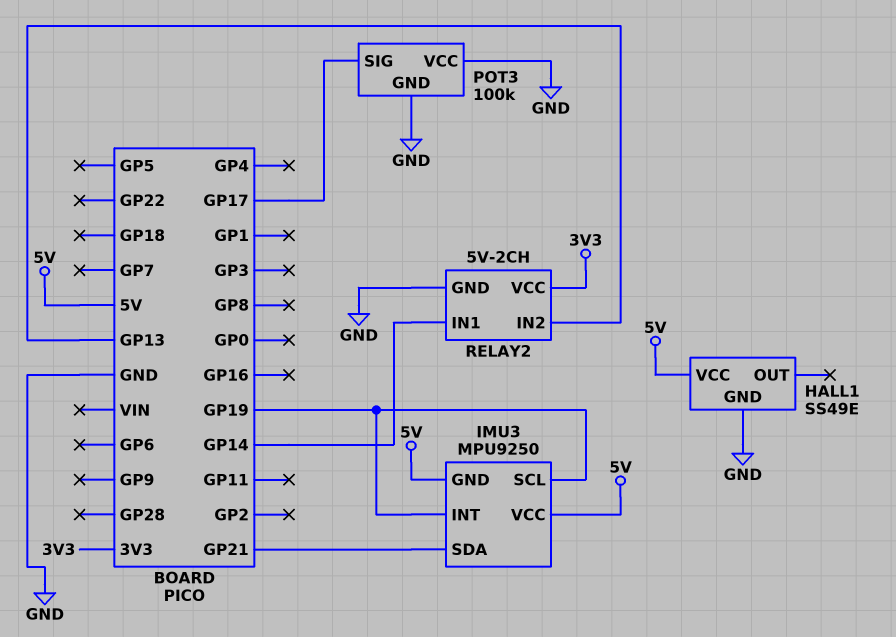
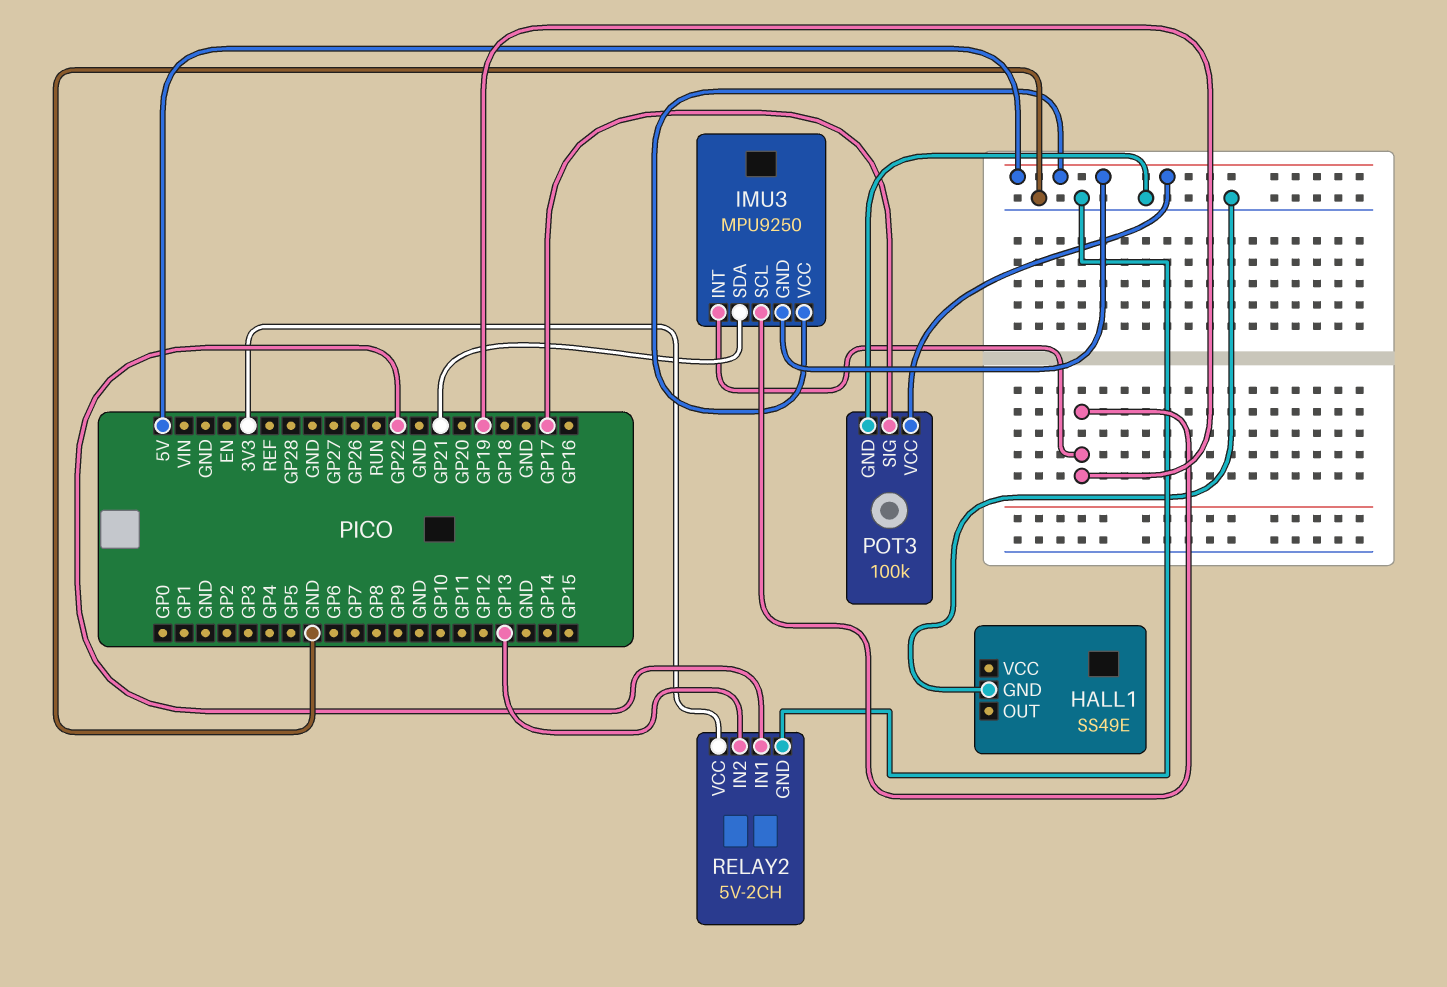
HALL1 pin VCC: 5V -> none
POT3 pin VCC: GND -> 5V
RELAY2 pin IN1: GP14 -> GP22

